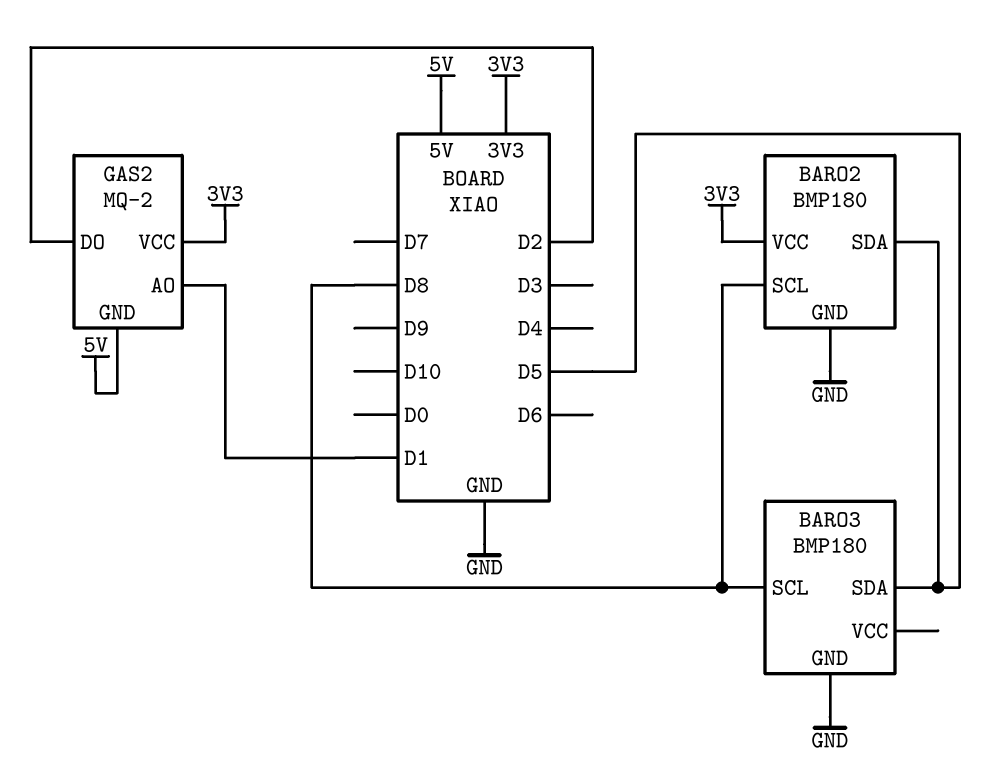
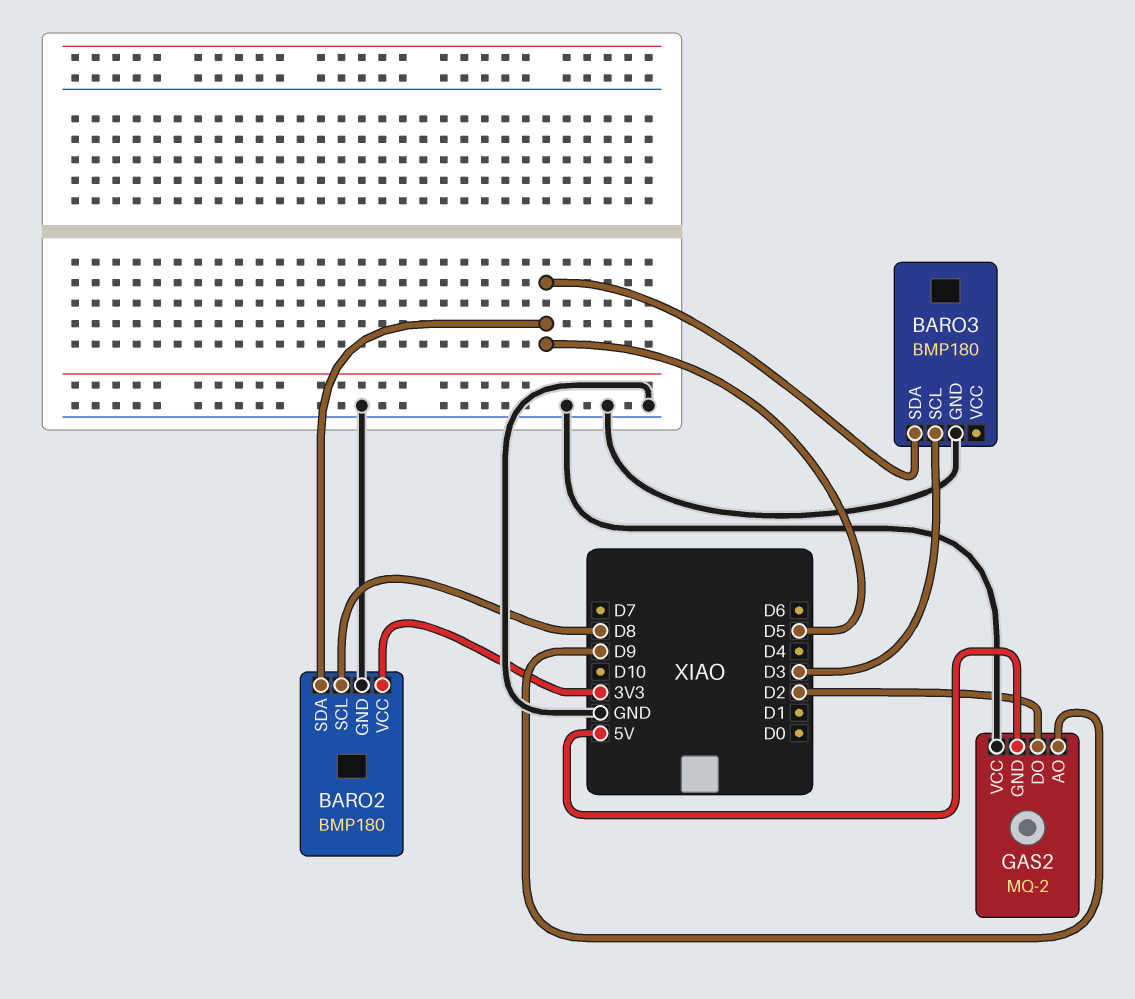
BARO3 pin SCL: D8 -> D3
GAS2 pin AO: D1 -> D9
GAS2 pin VCC: 3V3 -> GND

